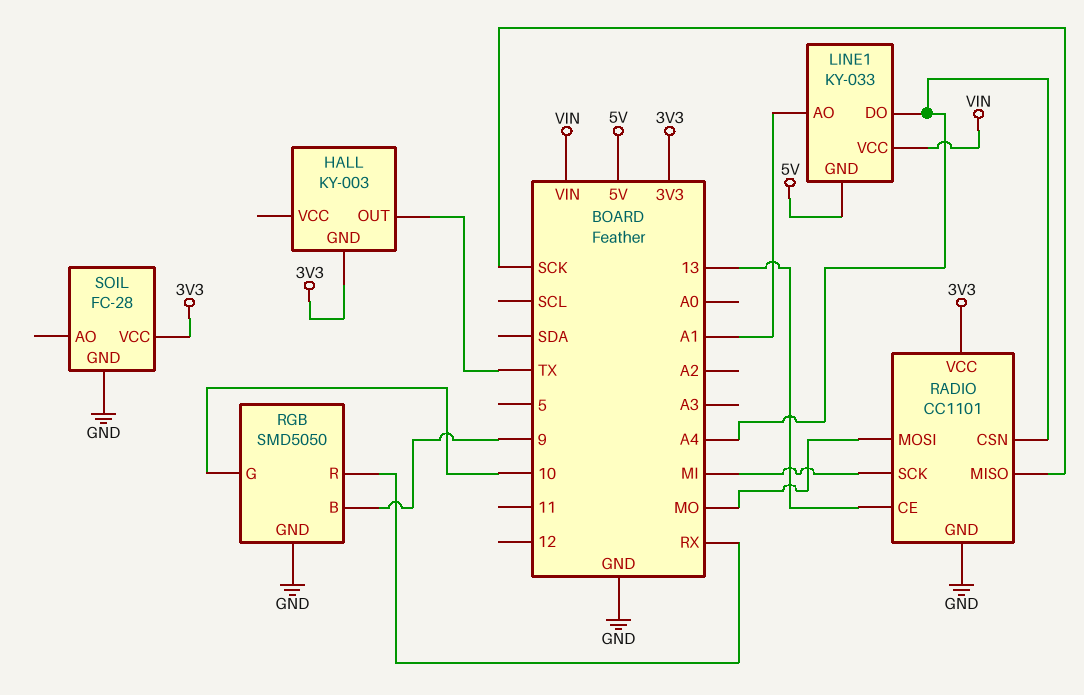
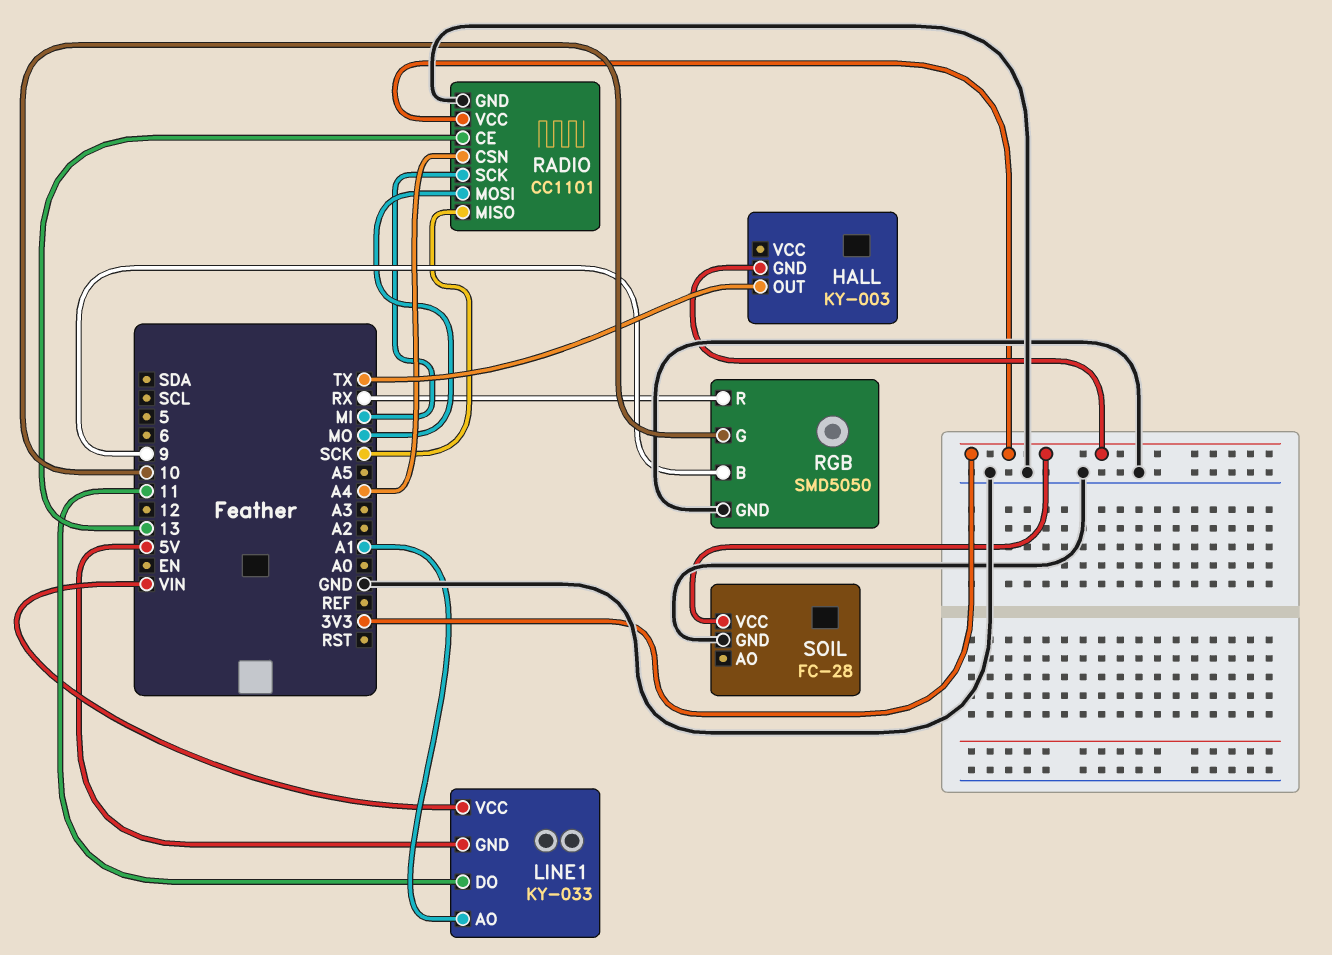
LINE1 pin DO: A4 -> 11

